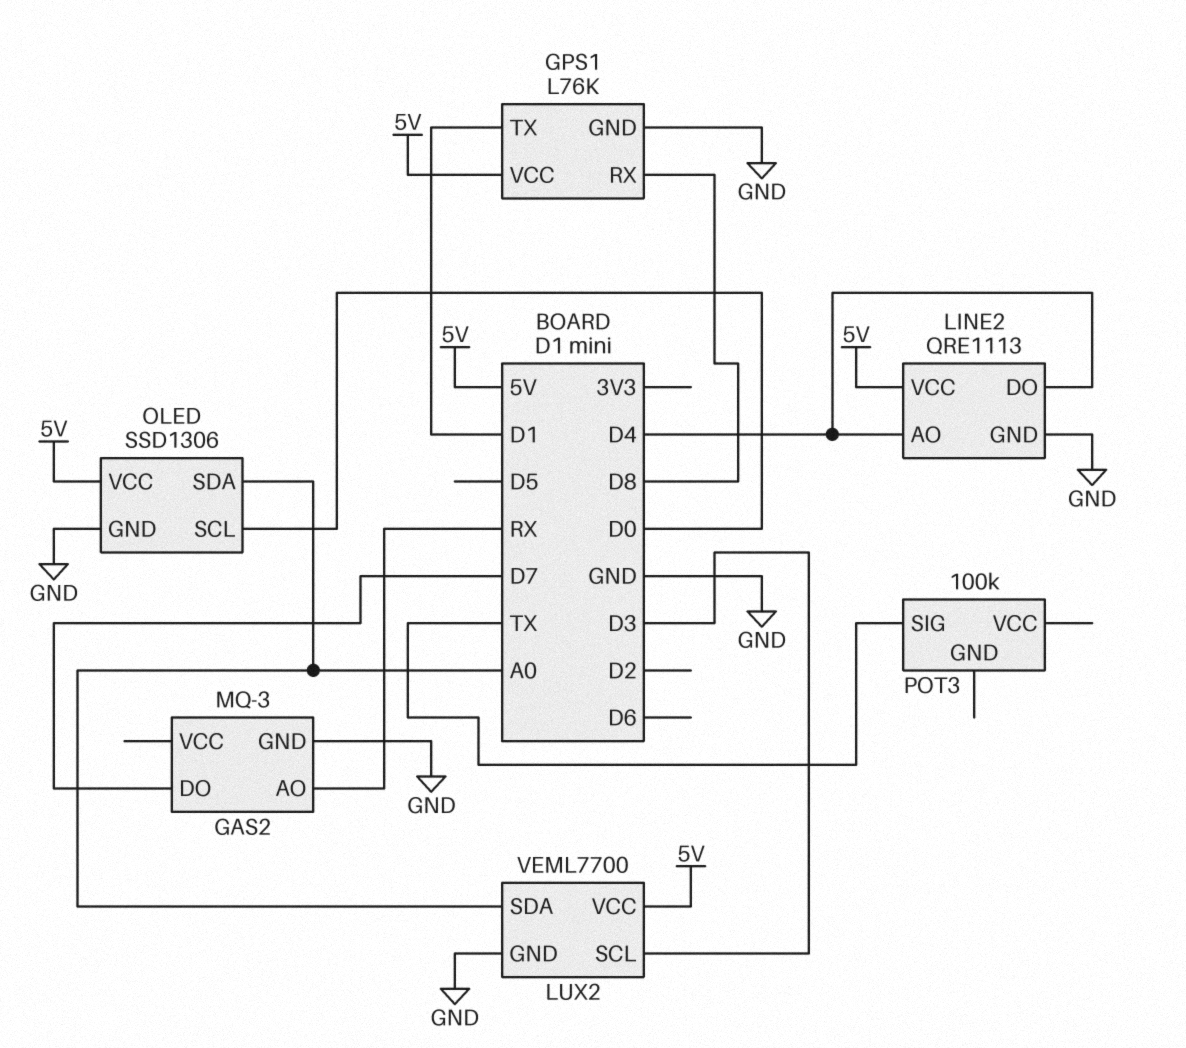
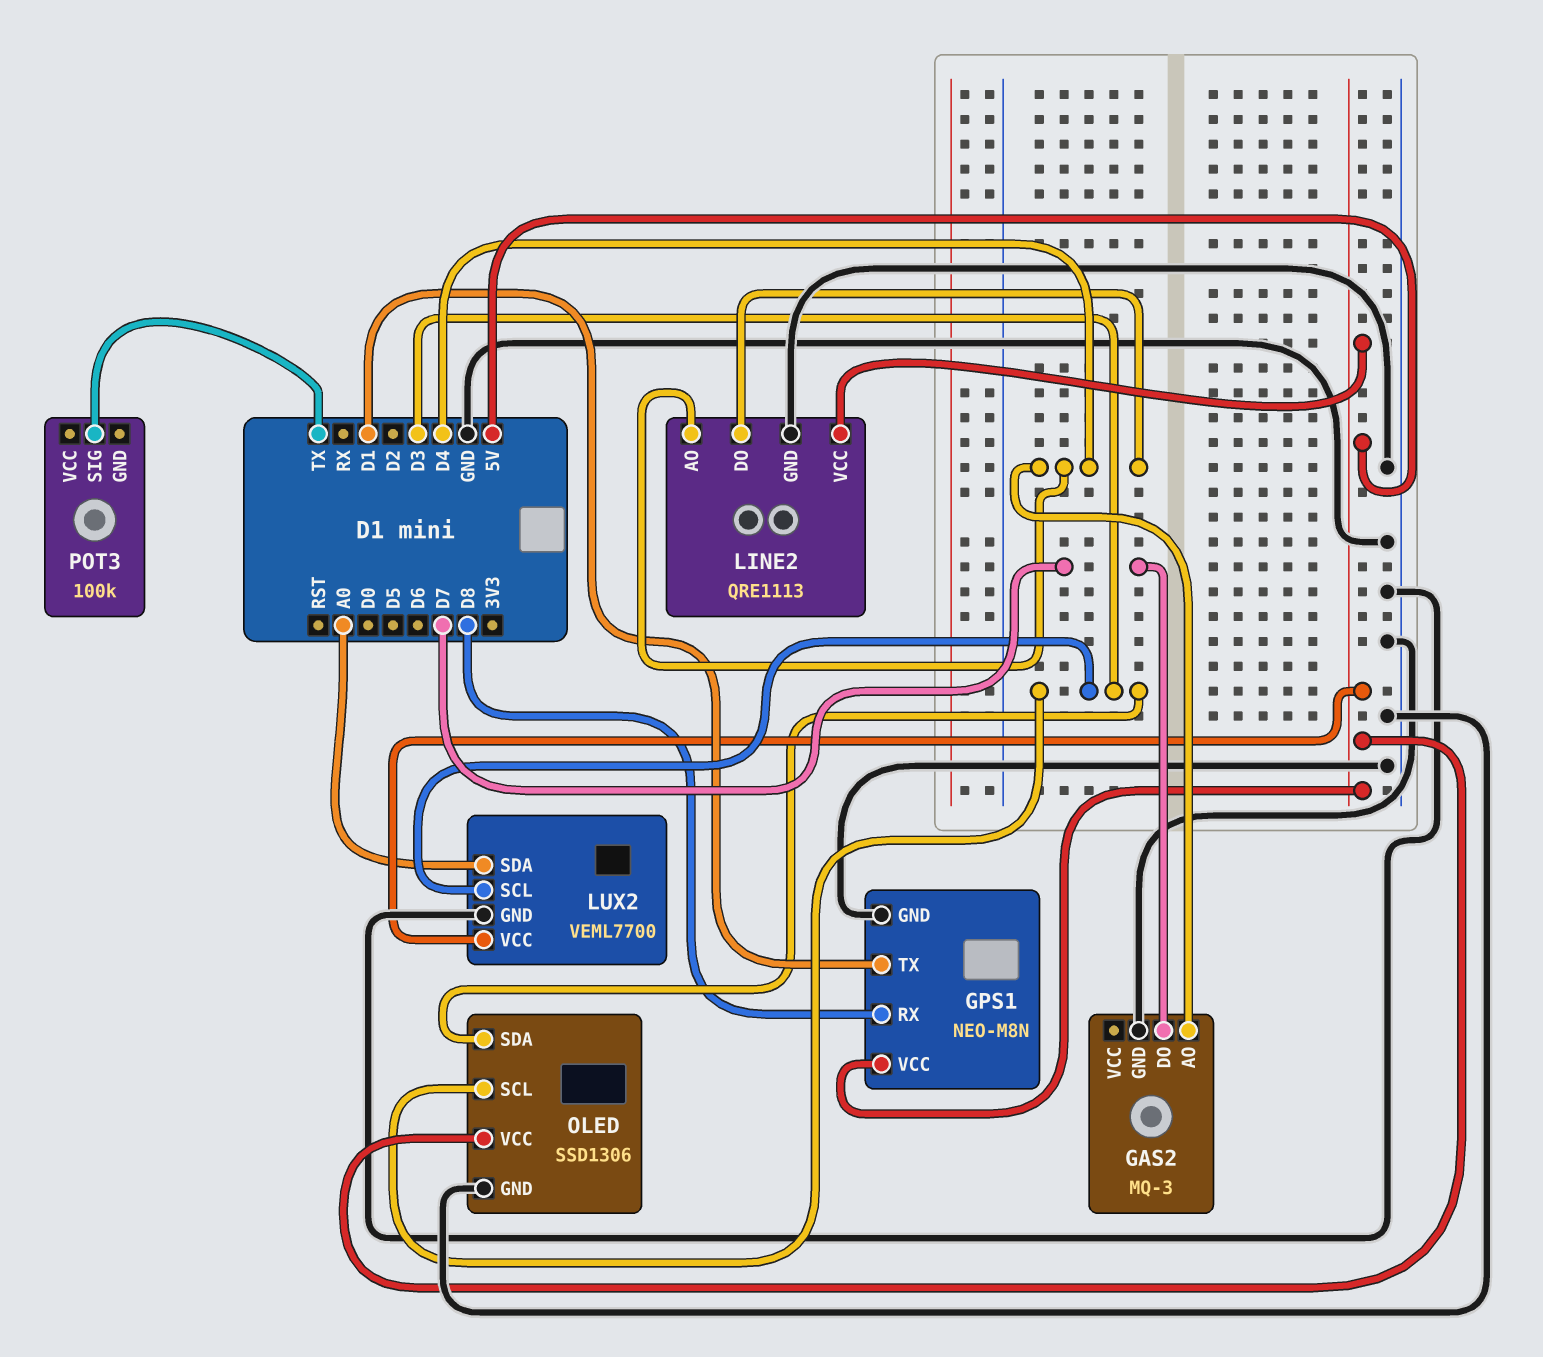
GAS2 pin AO: RX -> D4
GPS1: L76K -> NEO-M8N
OLED pin SCL: D0 -> D3
OLED pin SDA: A0 -> D3

